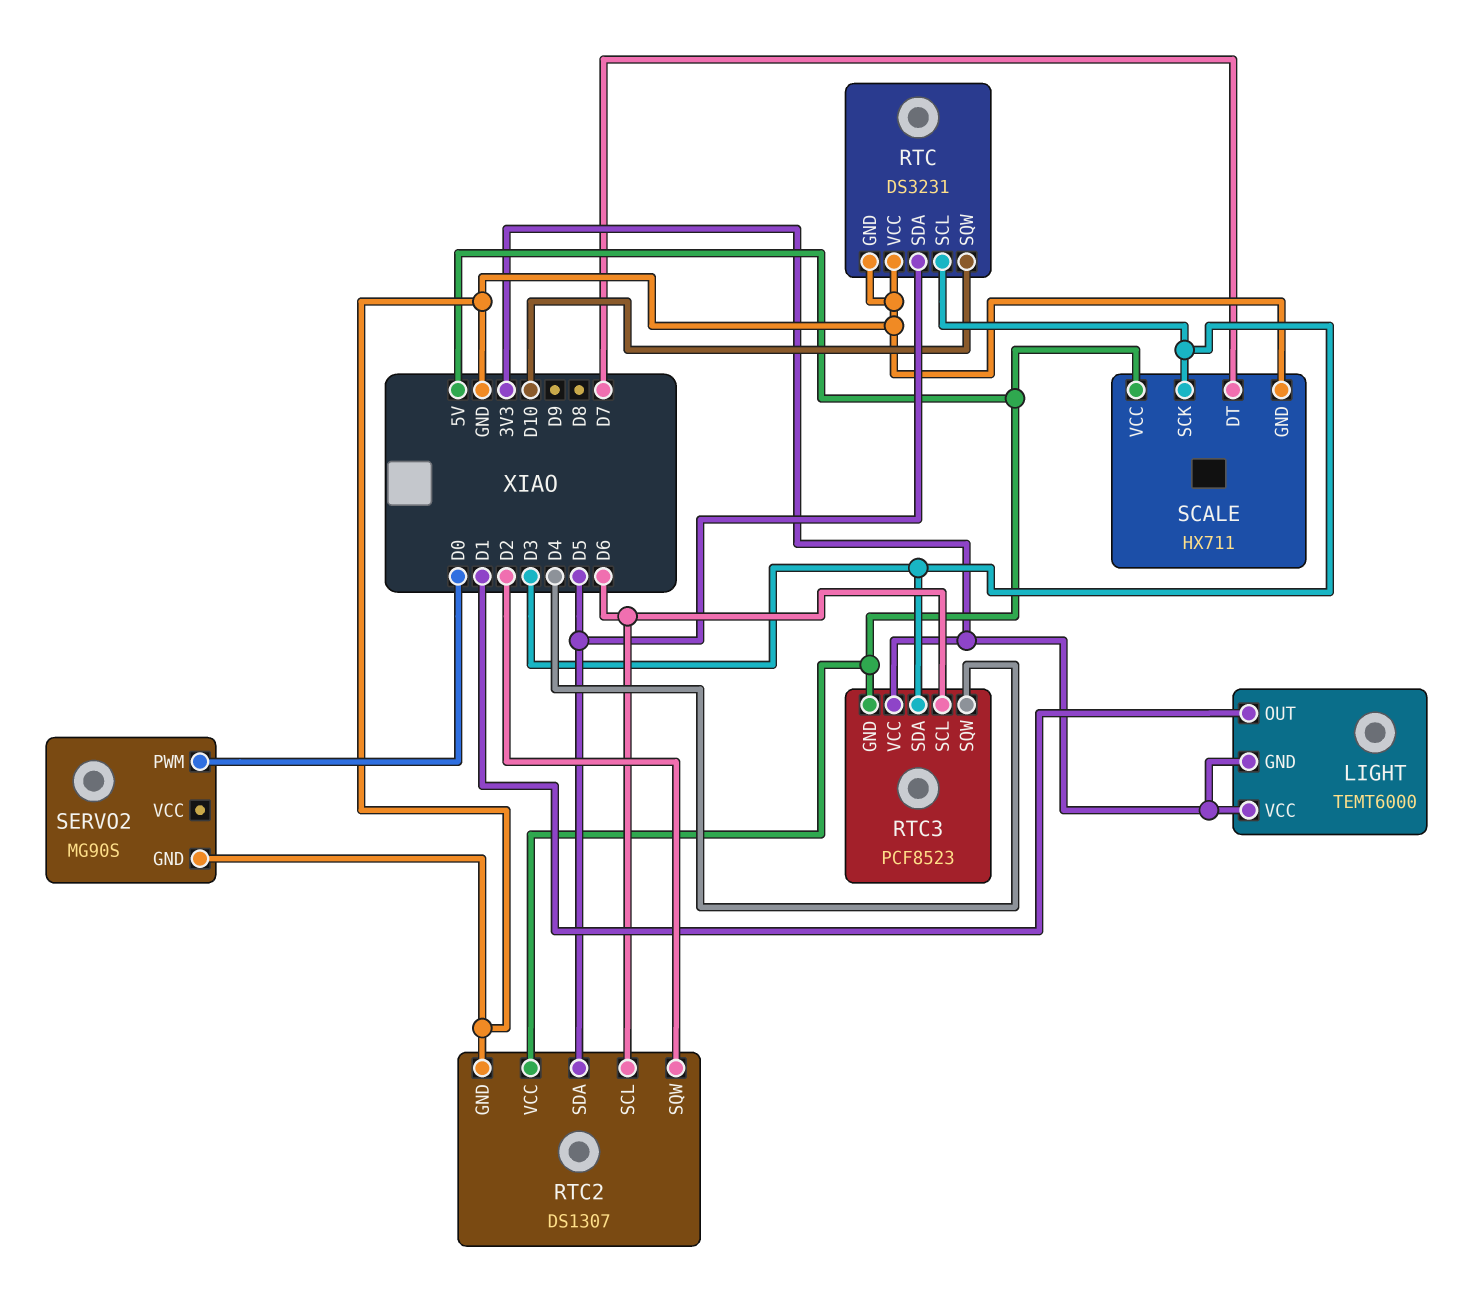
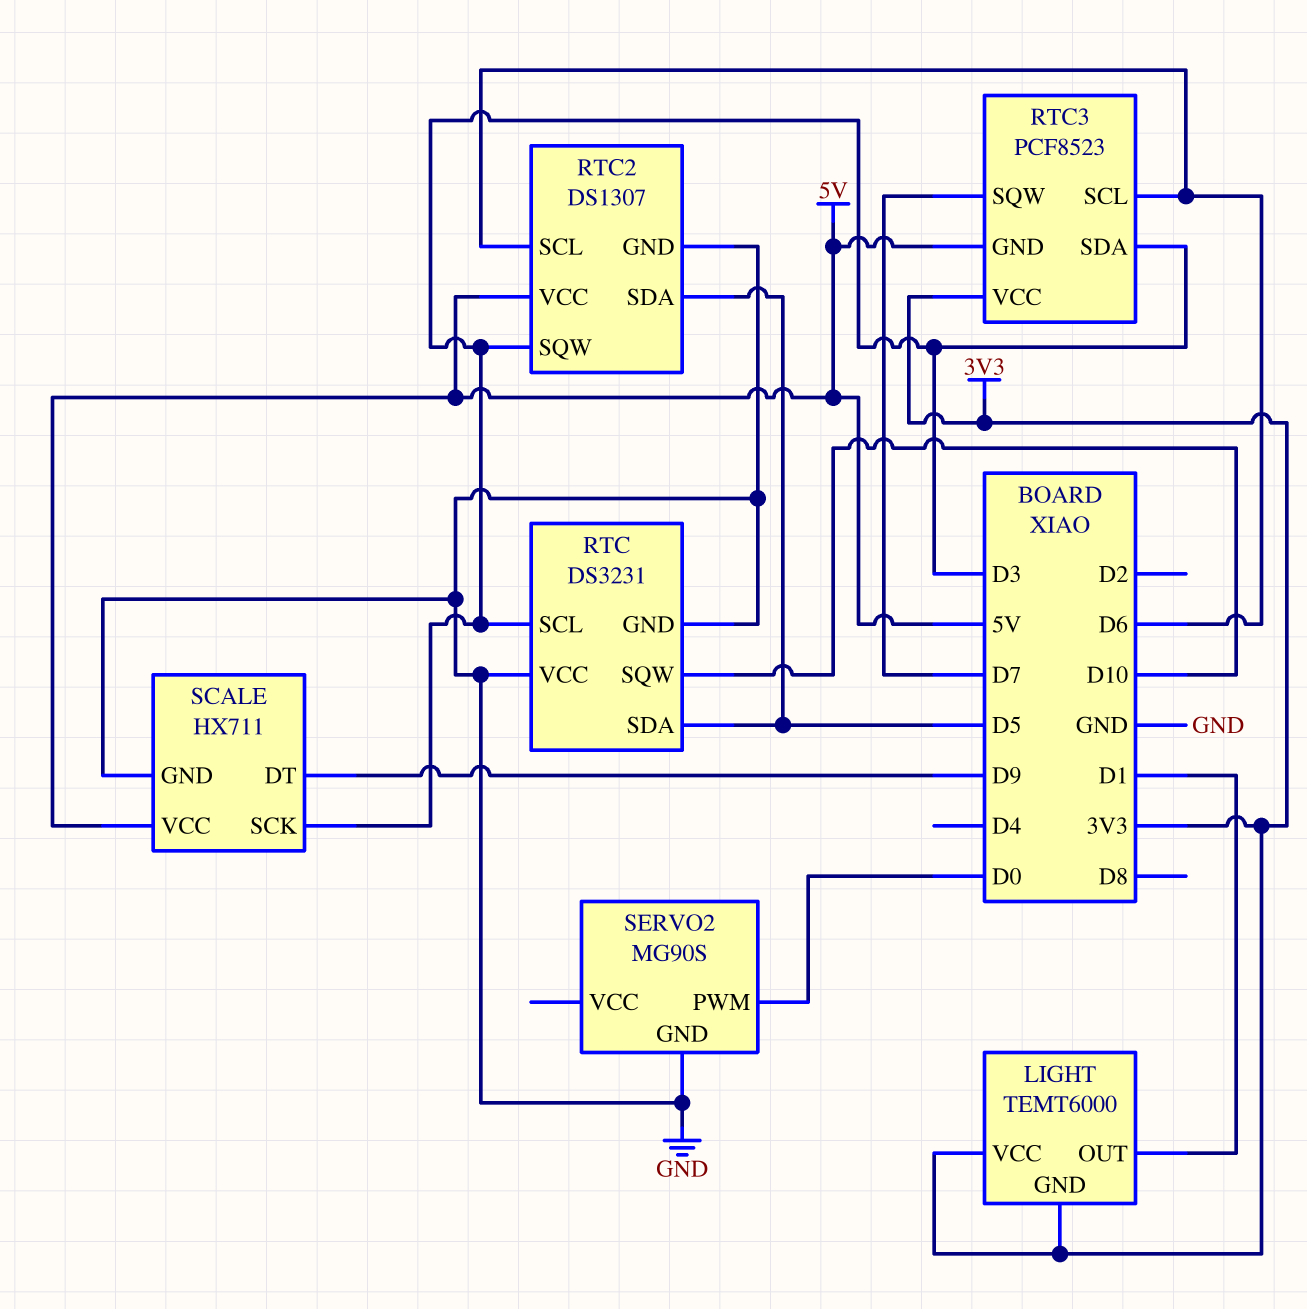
RTC2 pin SQW: D2 -> D3
RTC3 pin SQW: D4 -> D7
SCALE pin DT: D7 -> D9

